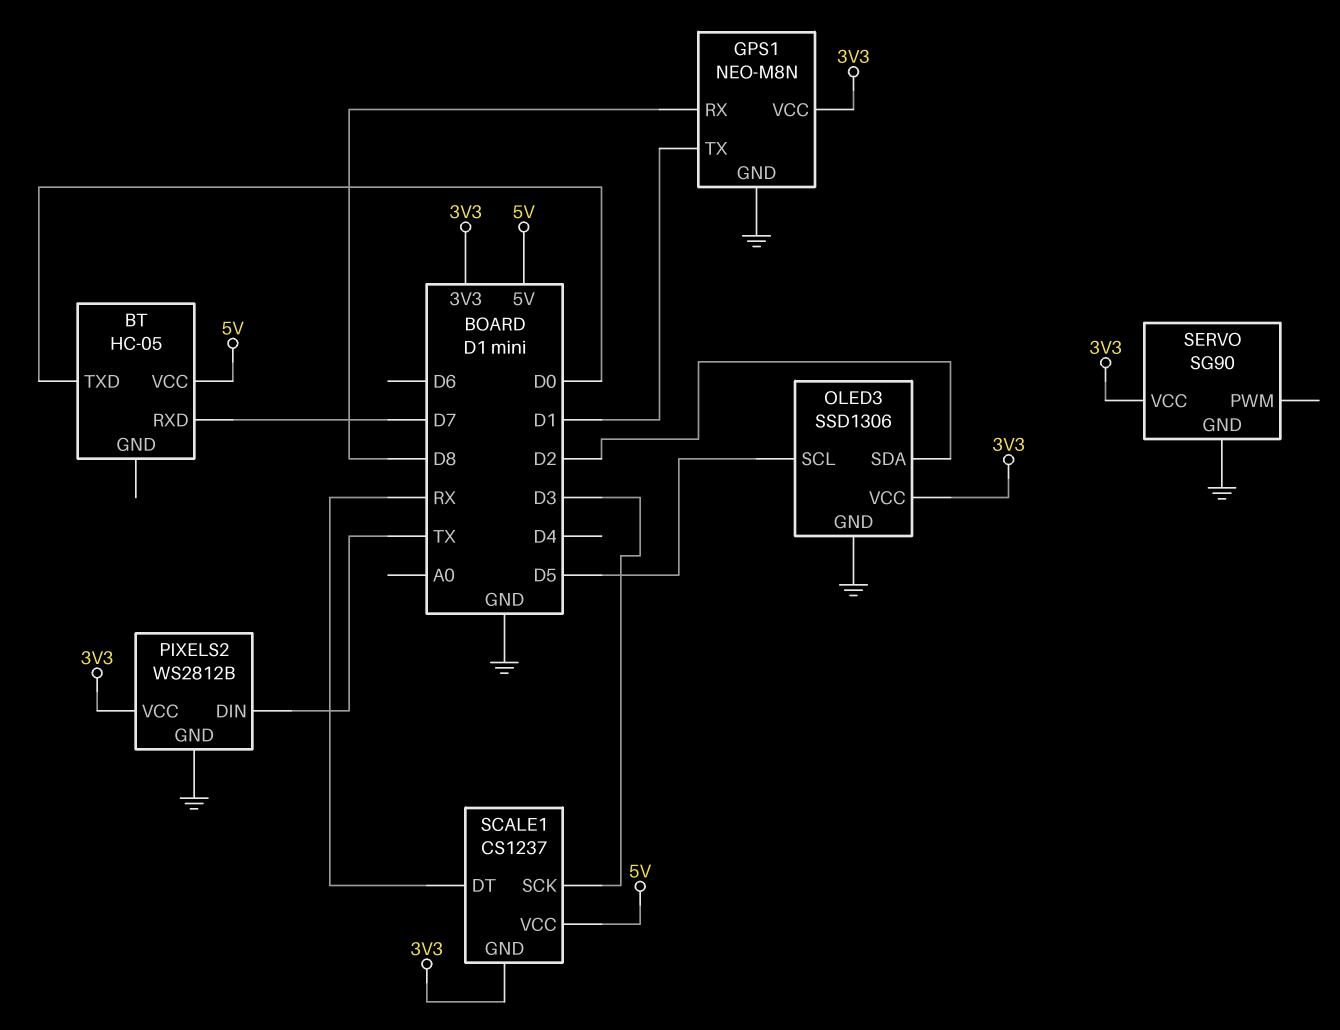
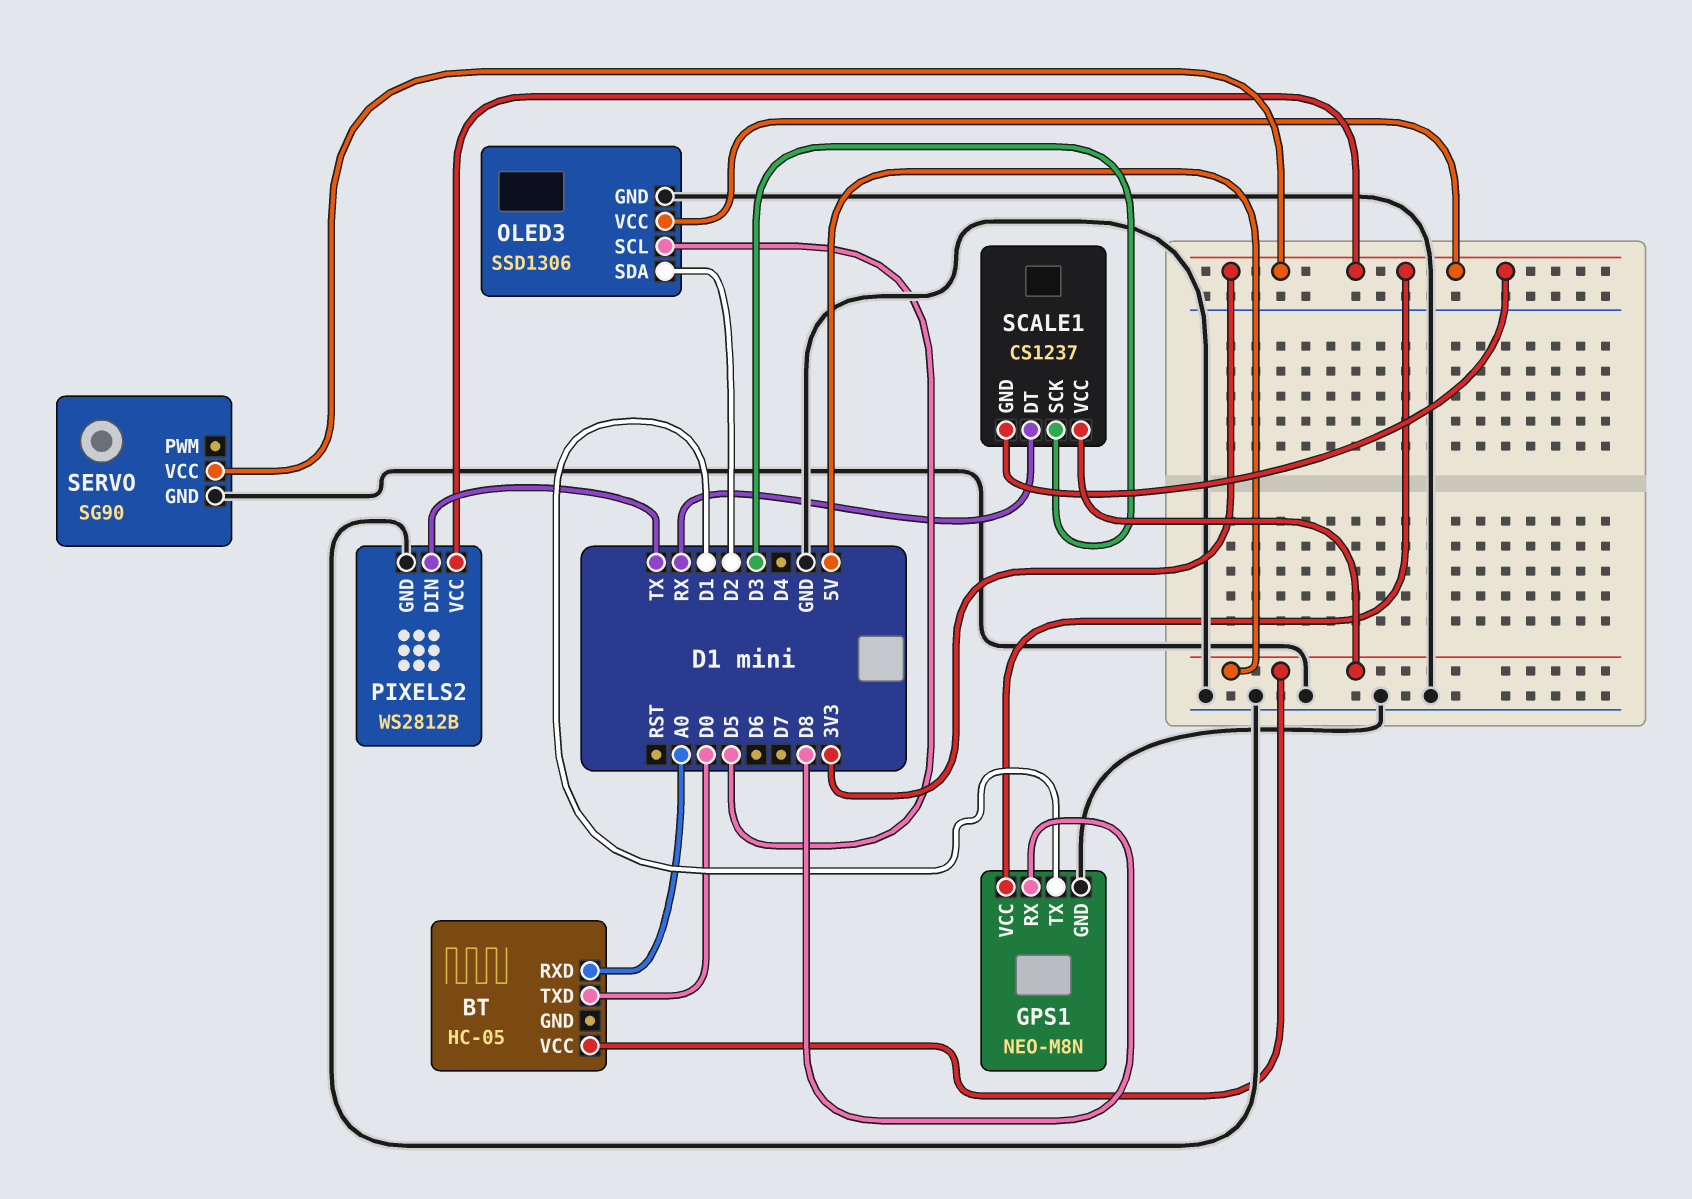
BT pin RXD: D7 -> A0

